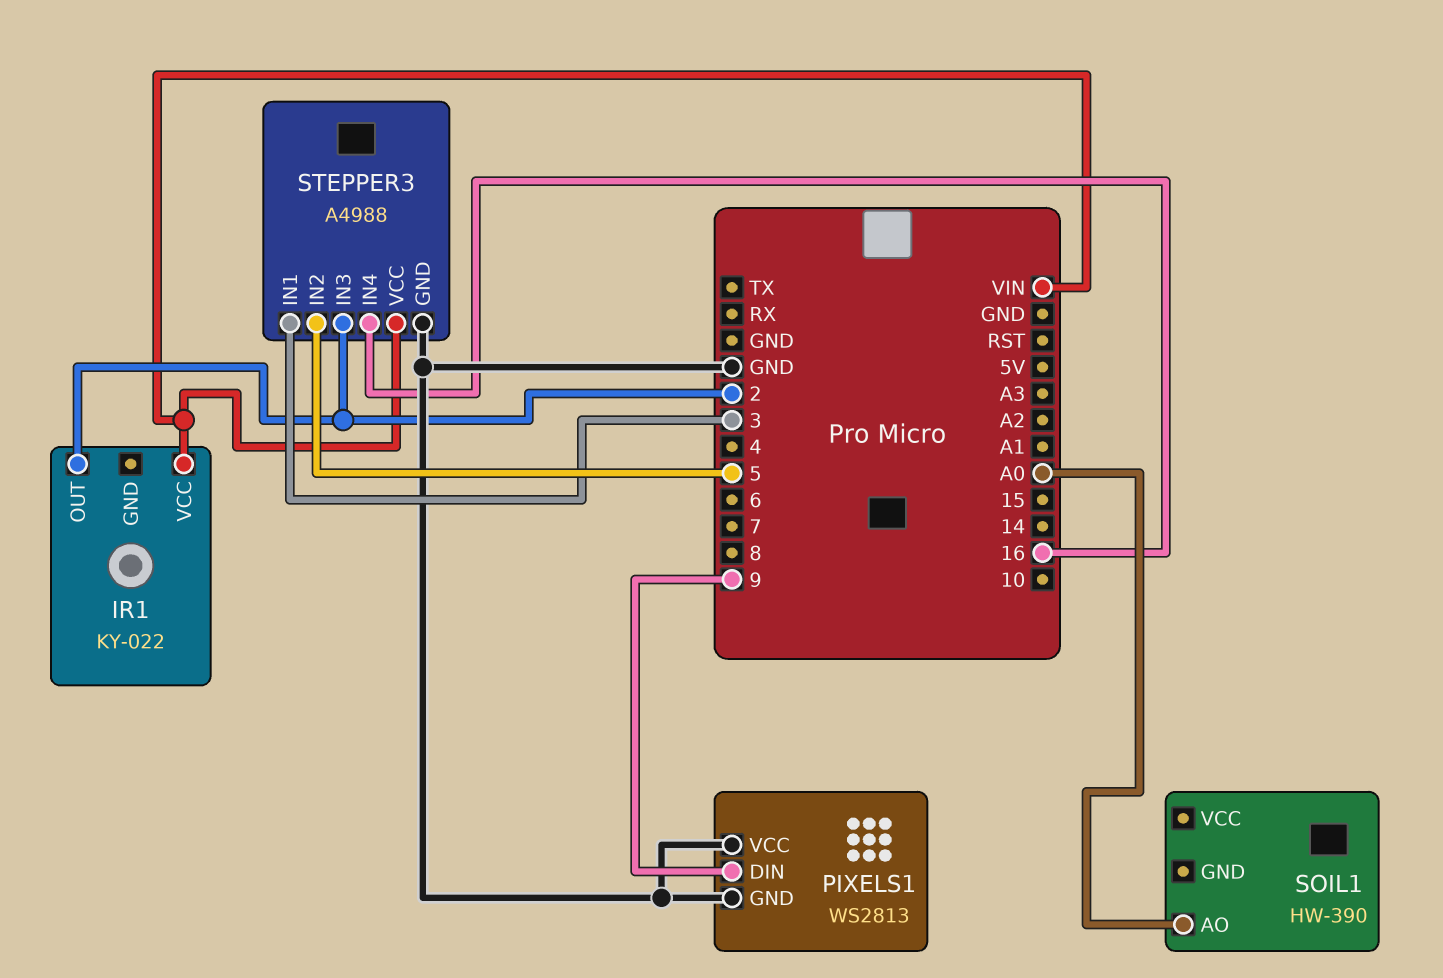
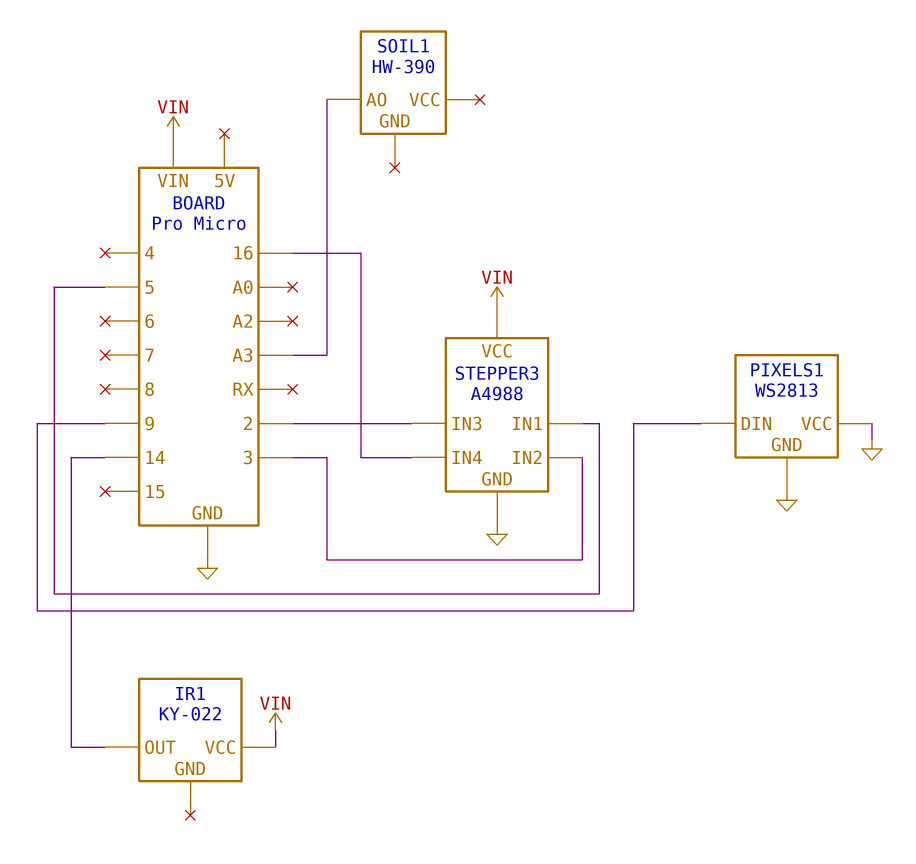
IR1 pin OUT: 2 -> 14
SOIL1 pin AO: A0 -> A3
STEPPER3 pin IN1: 3 -> 5
STEPPER3 pin IN2: 5 -> 3

